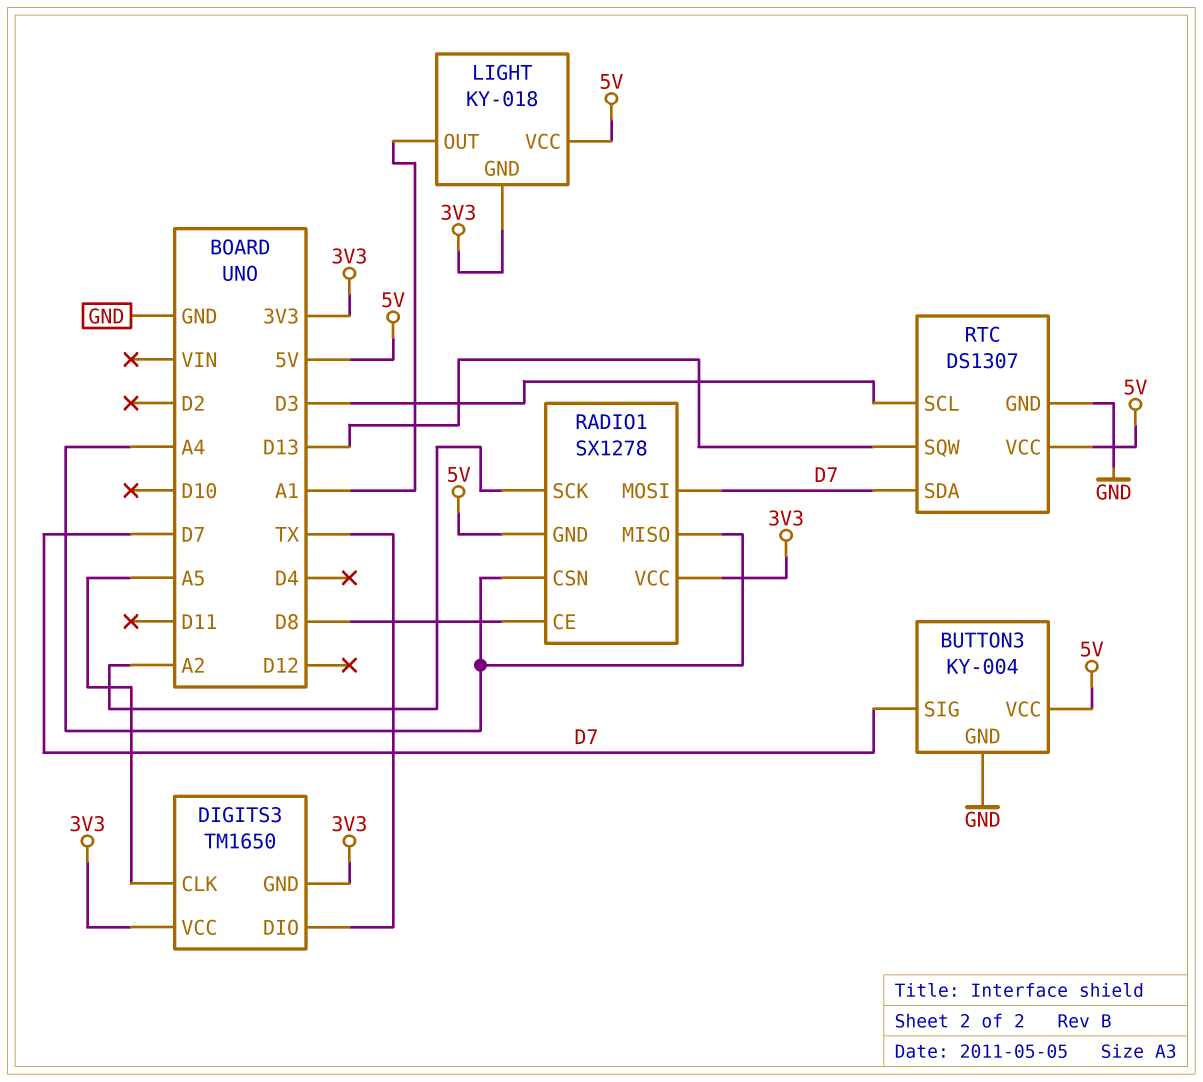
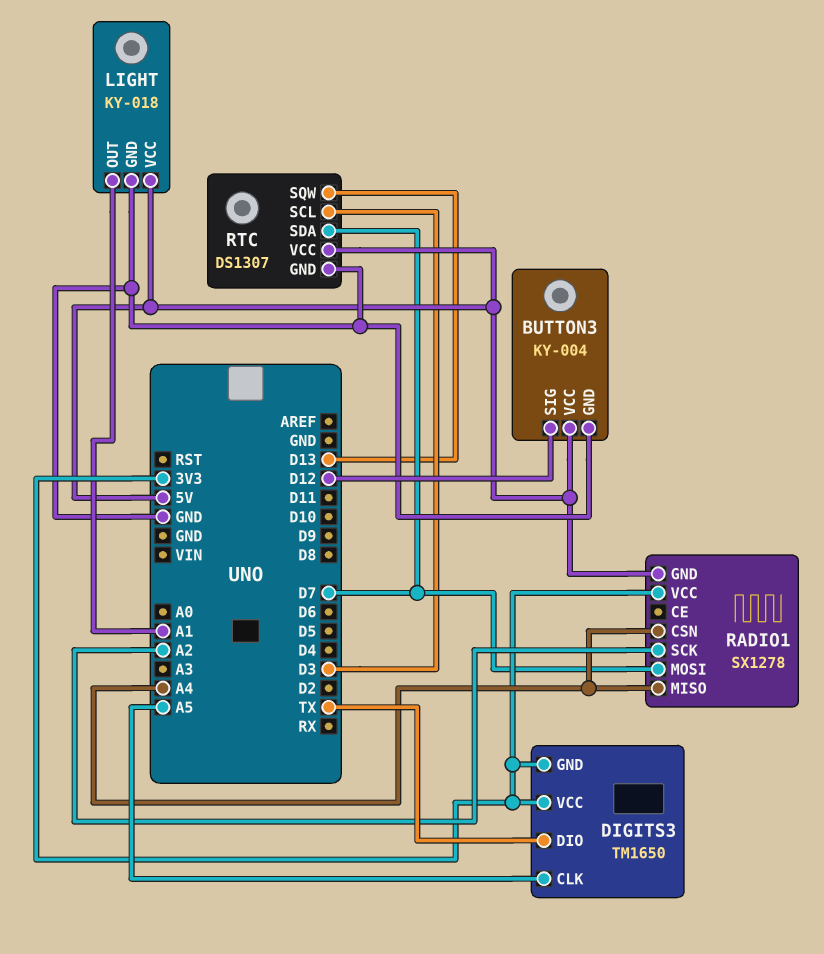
BUTTON3 pin SIG: D7 -> D12
LIGHT pin GND: 3V3 -> GND
RADIO1 pin CE: D8 -> none

